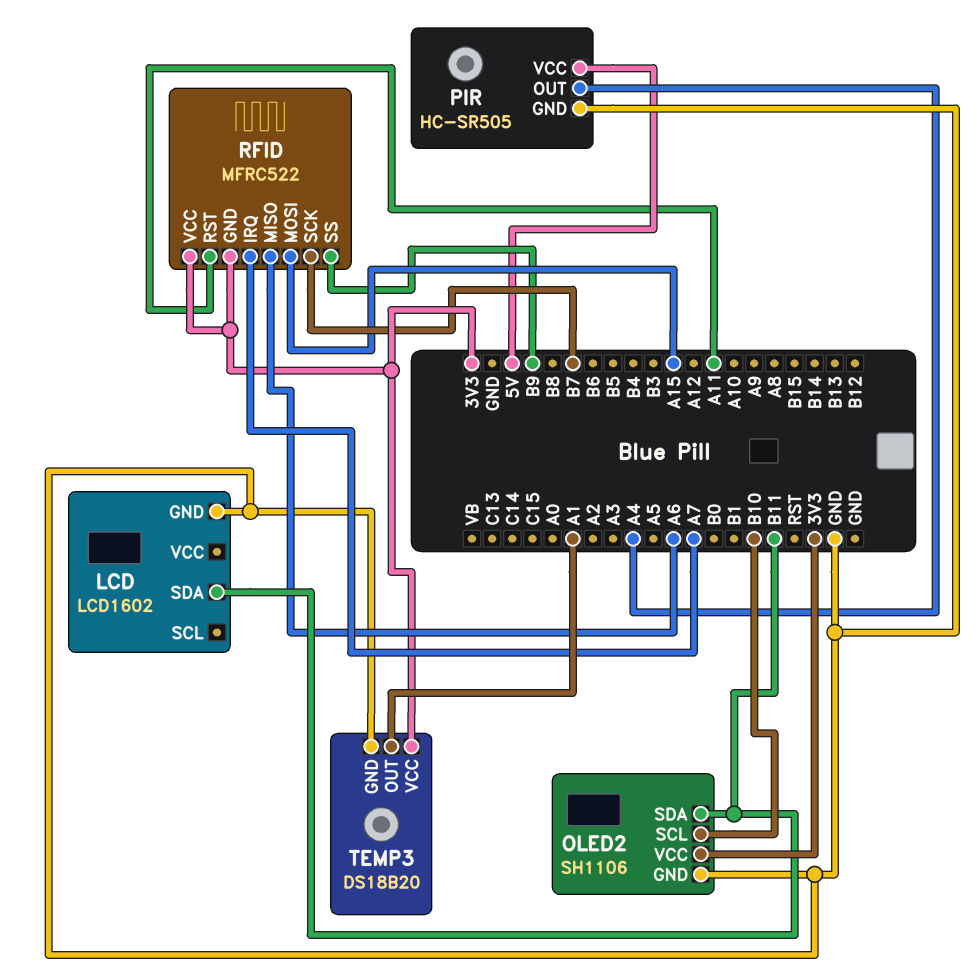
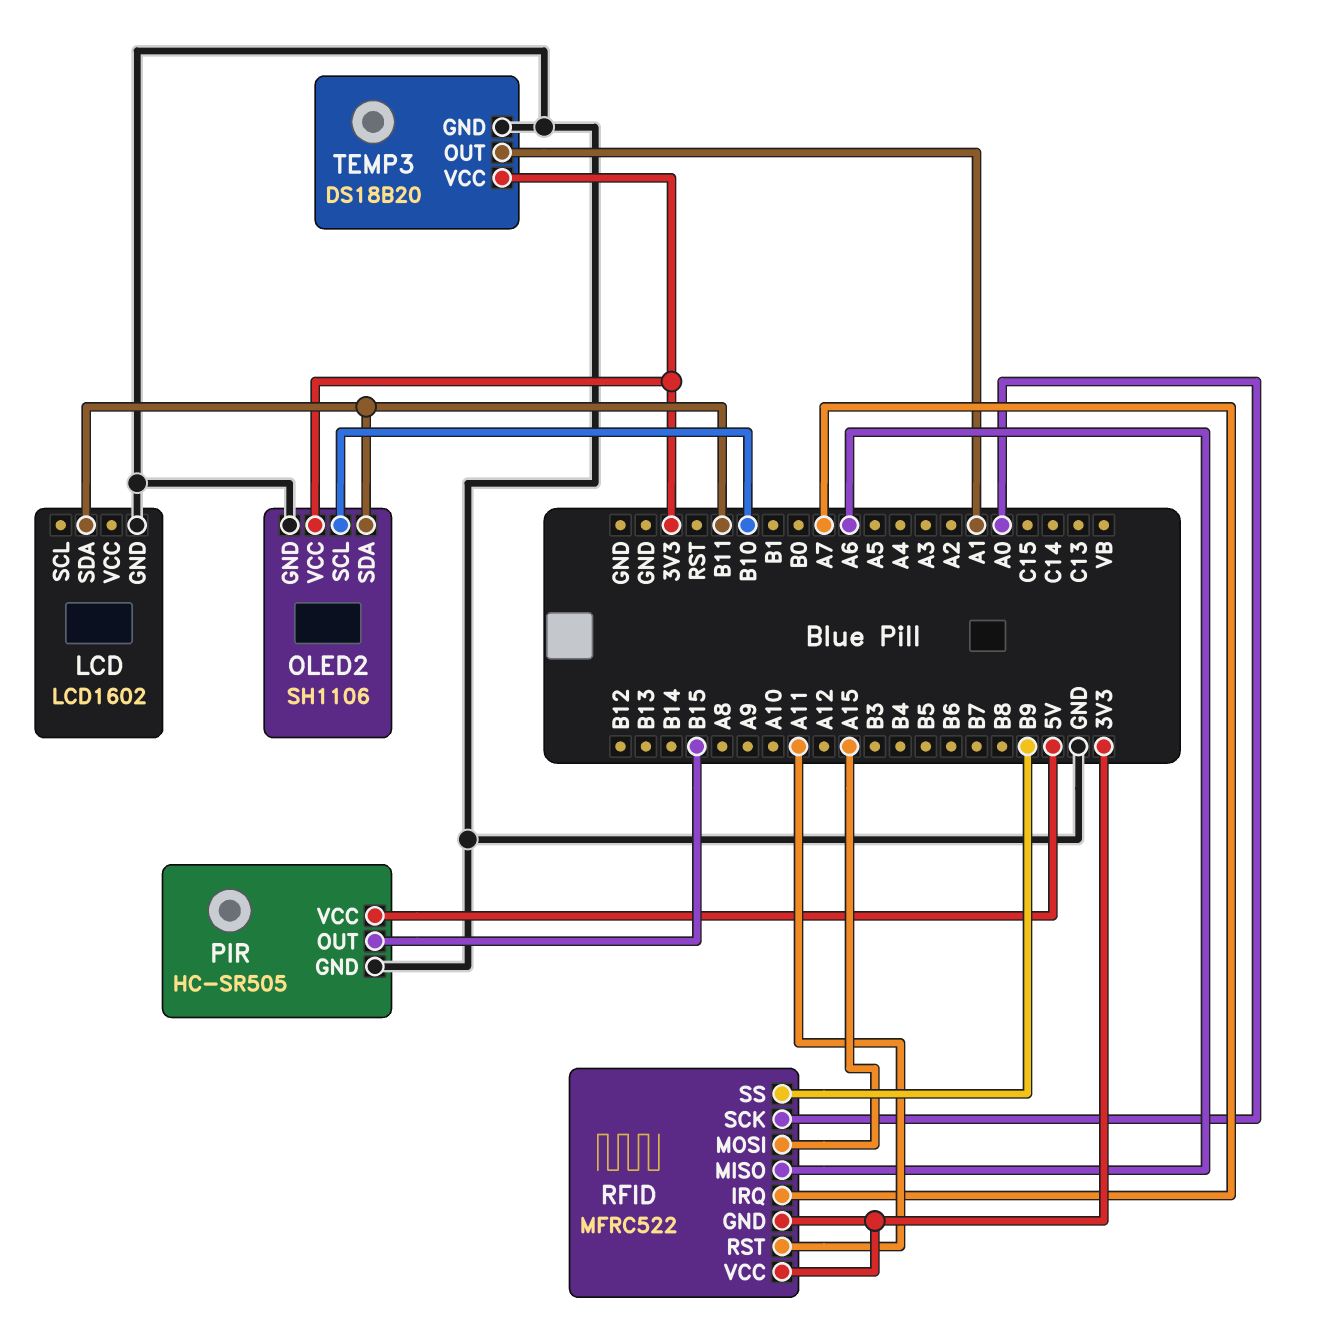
PIR pin OUT: A4 -> B15
RFID pin SCK: B7 -> A0

